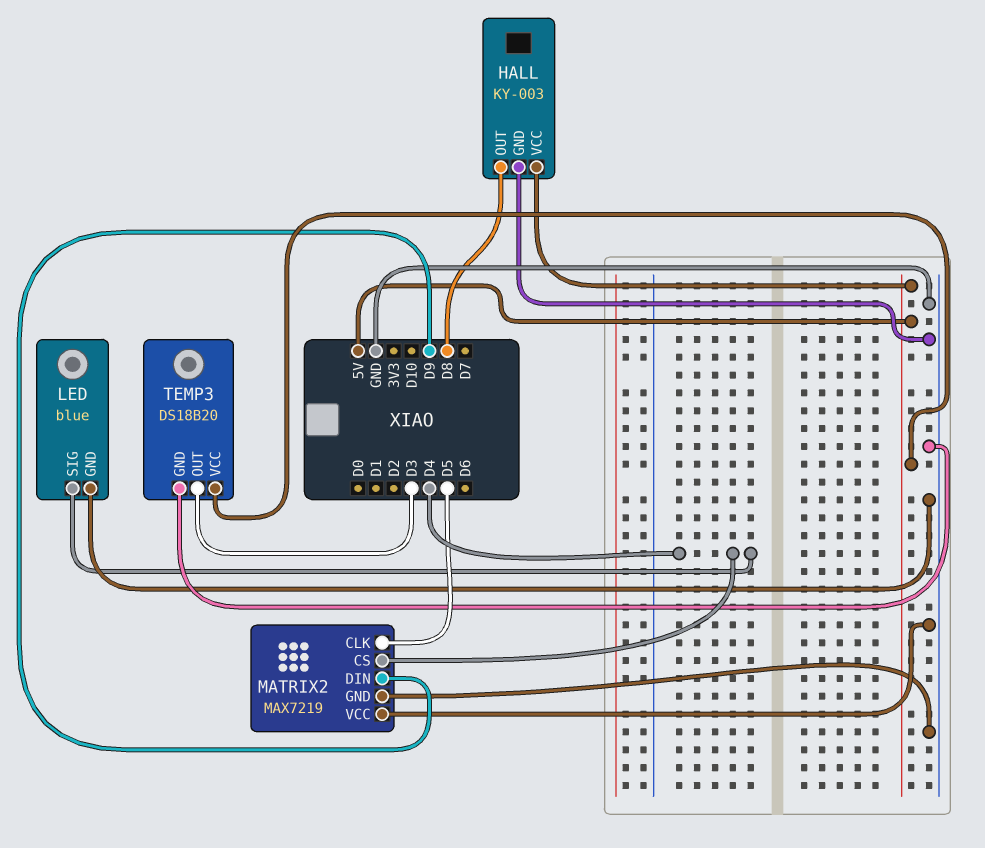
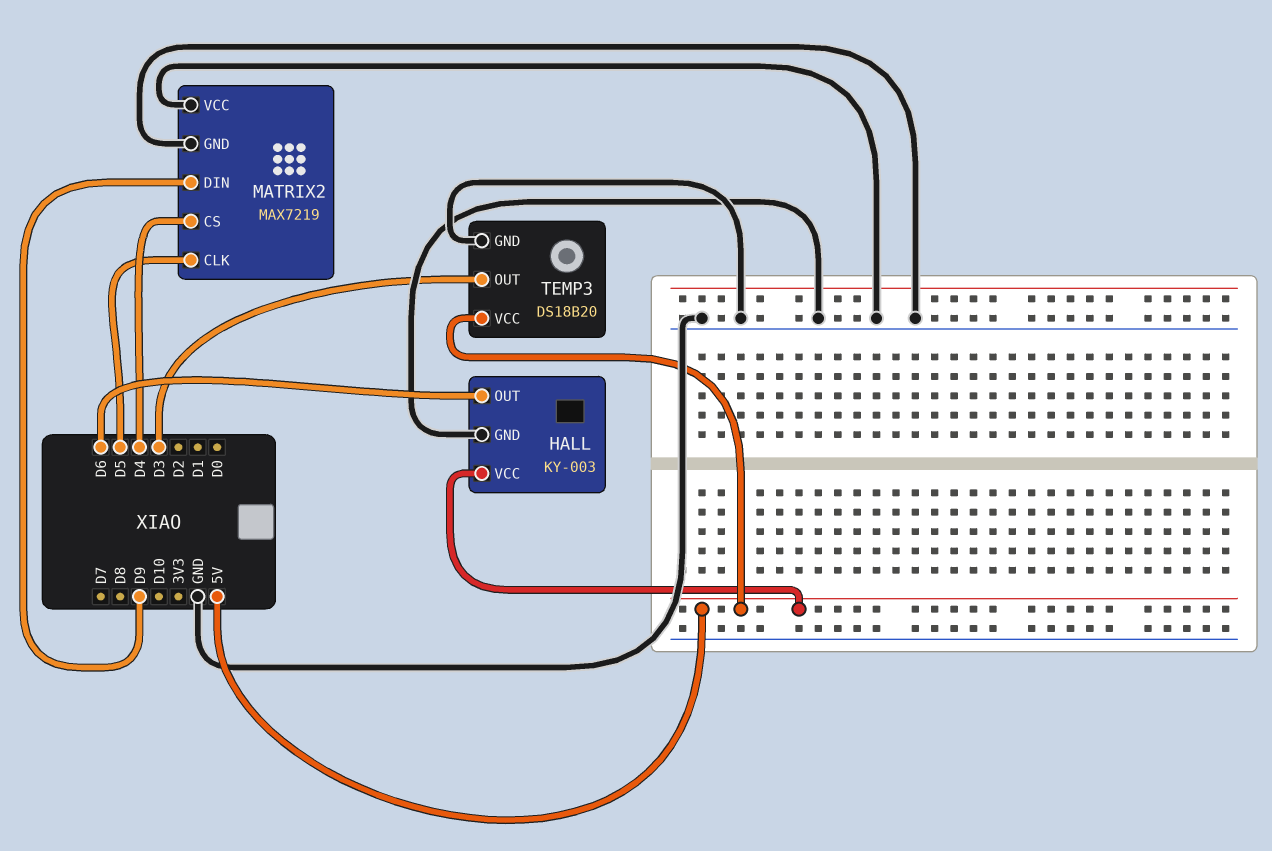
HALL pin OUT: D8 -> D6
LED: blue -> none
LED pin GND: GND -> none
LED pin SIG: D4 -> none

